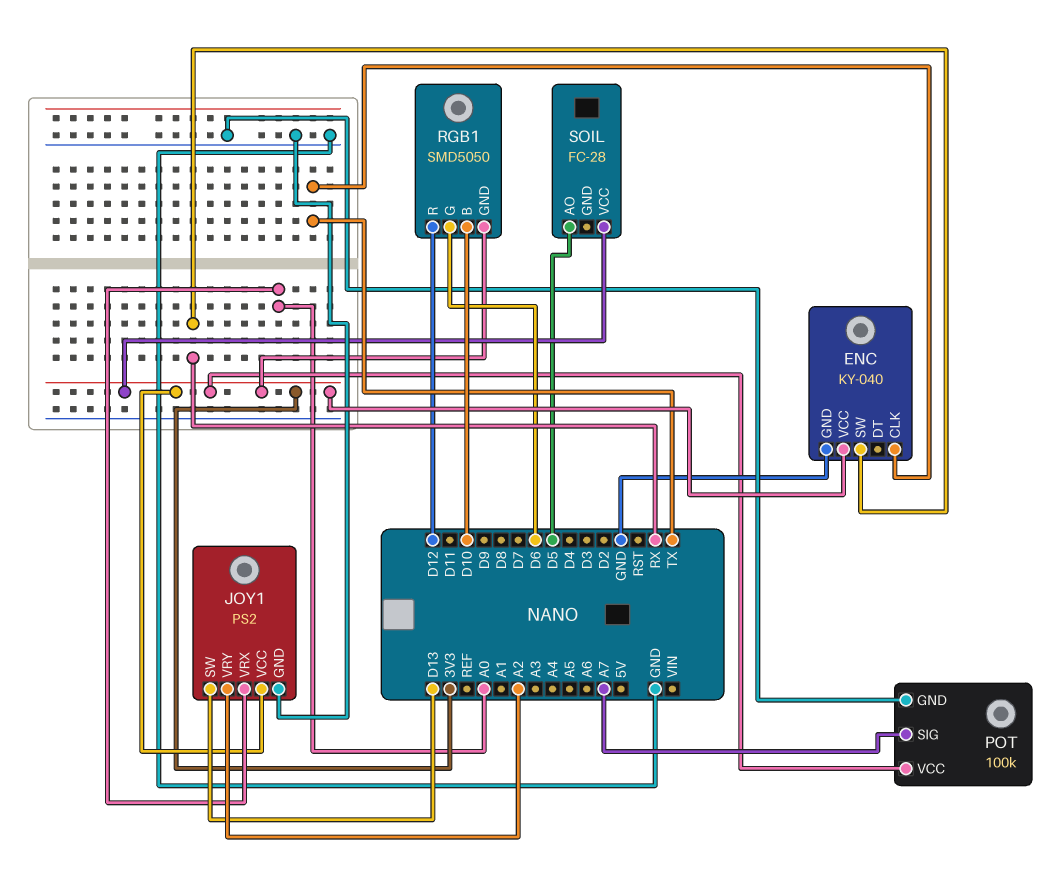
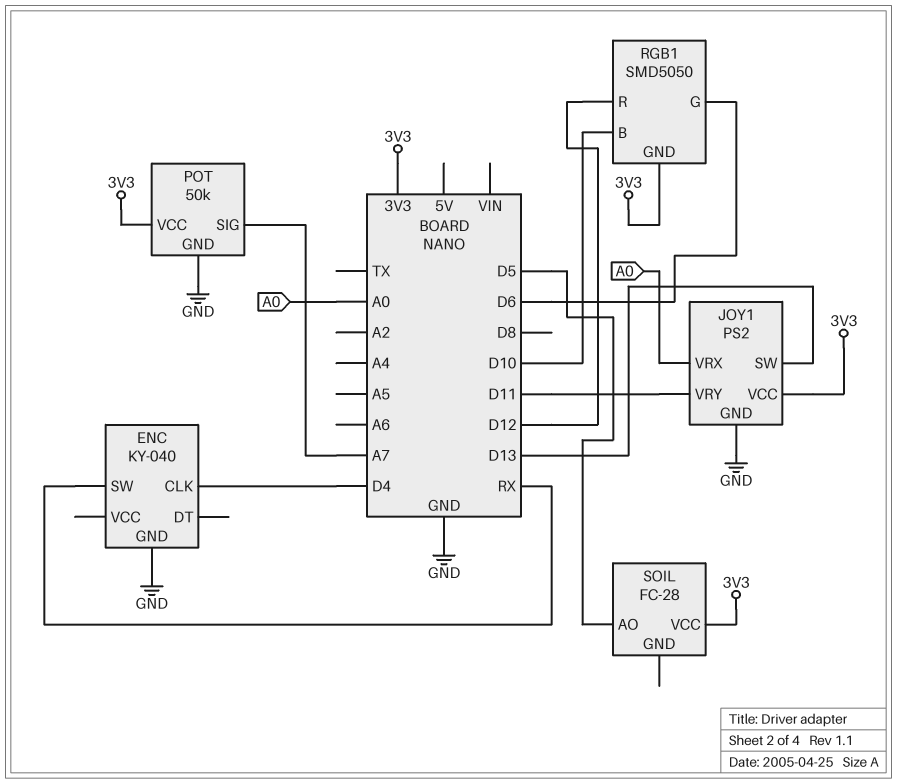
ENC pin CLK: TX -> D4
ENC pin VCC: 3V3 -> none
JOY1 pin VRY: A2 -> D11
POT: 100k -> 50k

